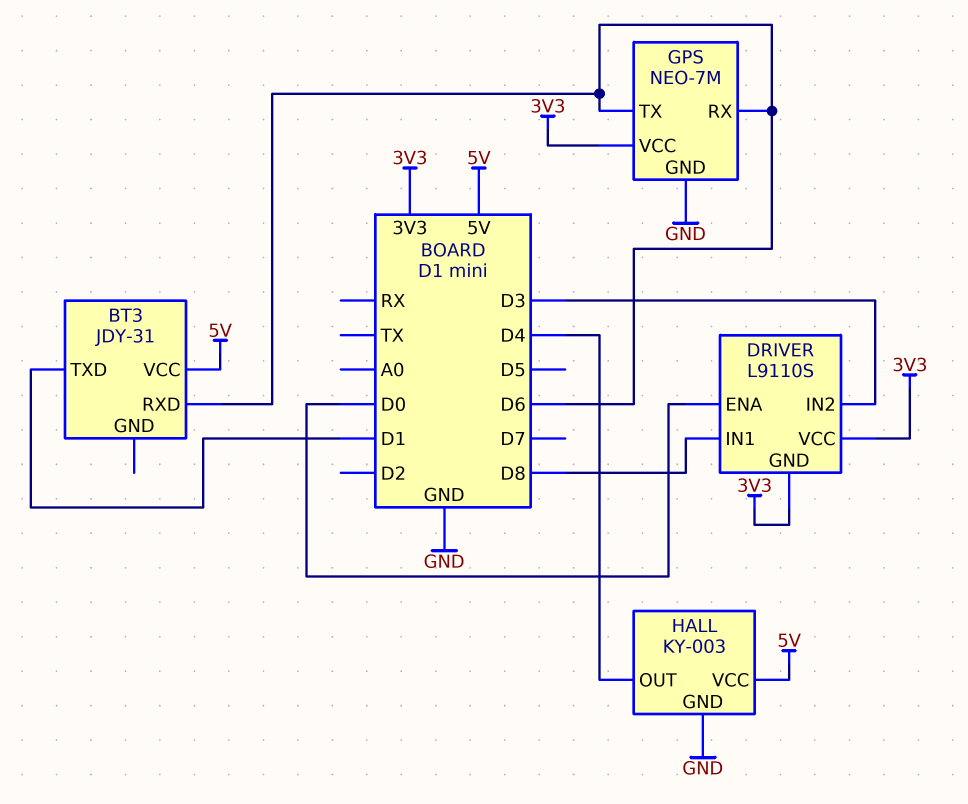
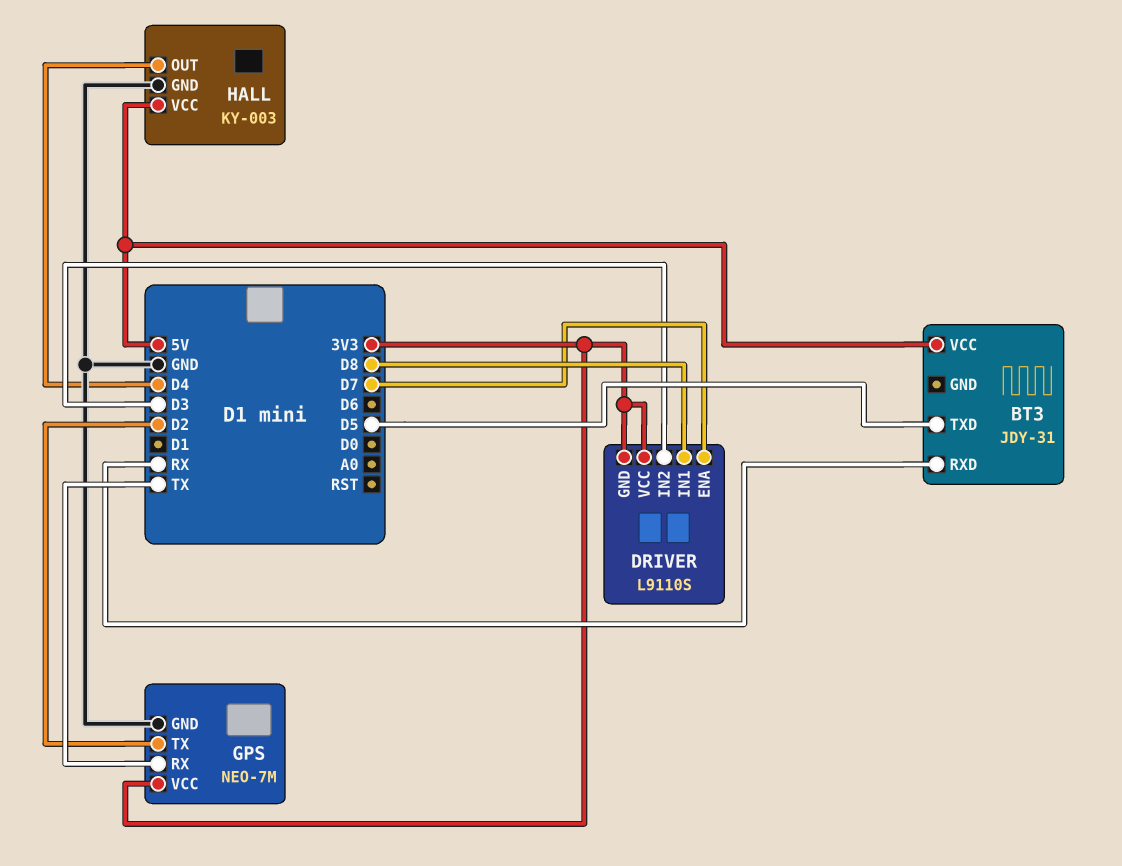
BT3 pin RXD: D6 -> RX
BT3 pin TXD: D1 -> D5
DRIVER pin ENA: D0 -> D7
GPS pin RX: D6 -> TX
GPS pin TX: D6 -> D2

